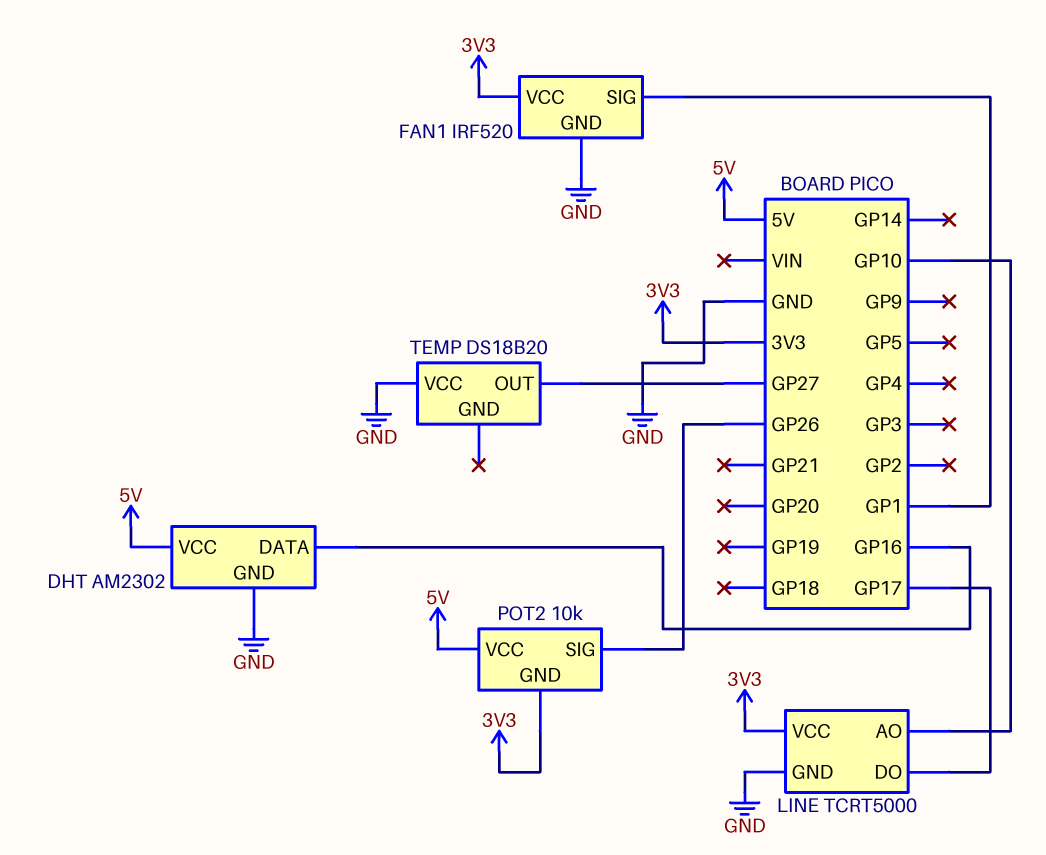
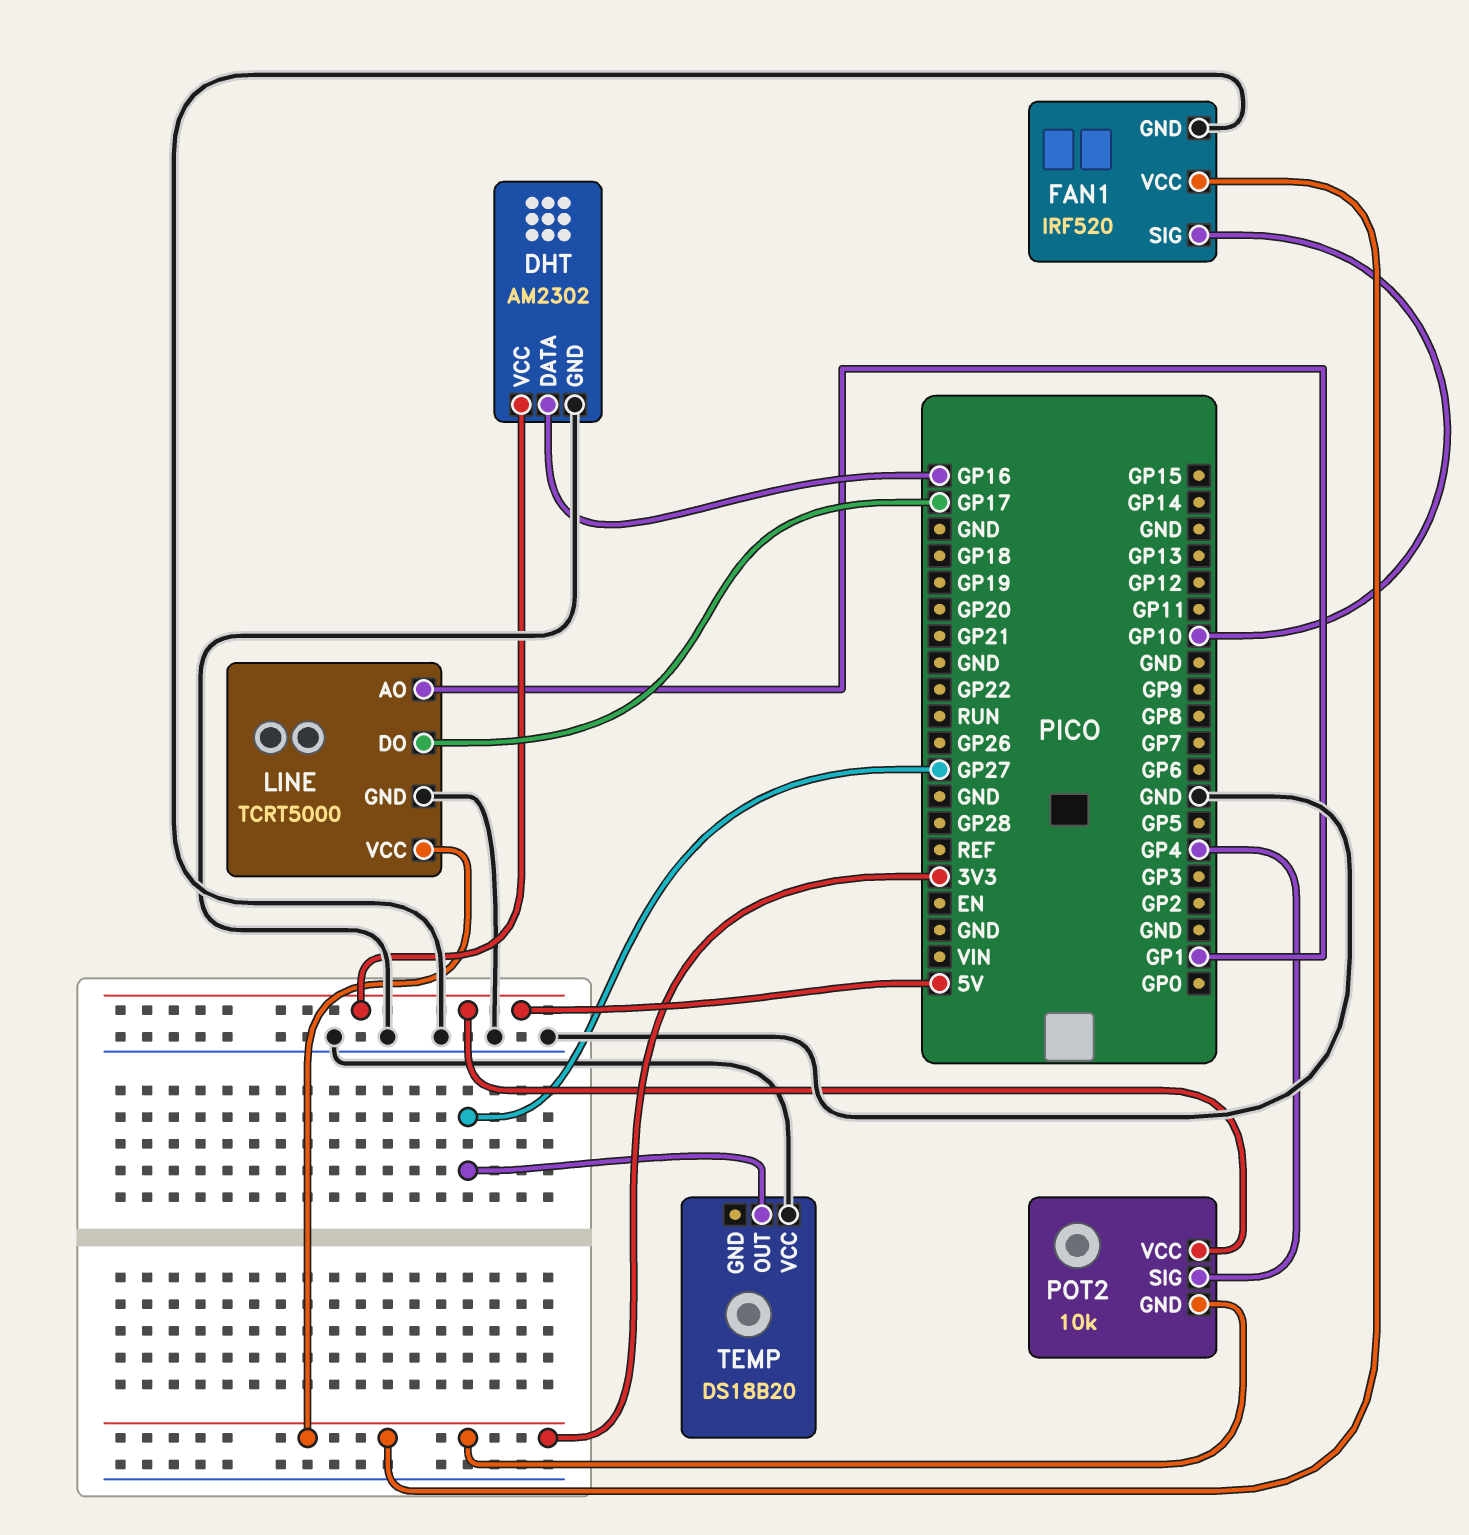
FAN1 pin SIG: GP1 -> GP10
LINE pin AO: GP10 -> GP1
POT2 pin SIG: GP26 -> GP4

